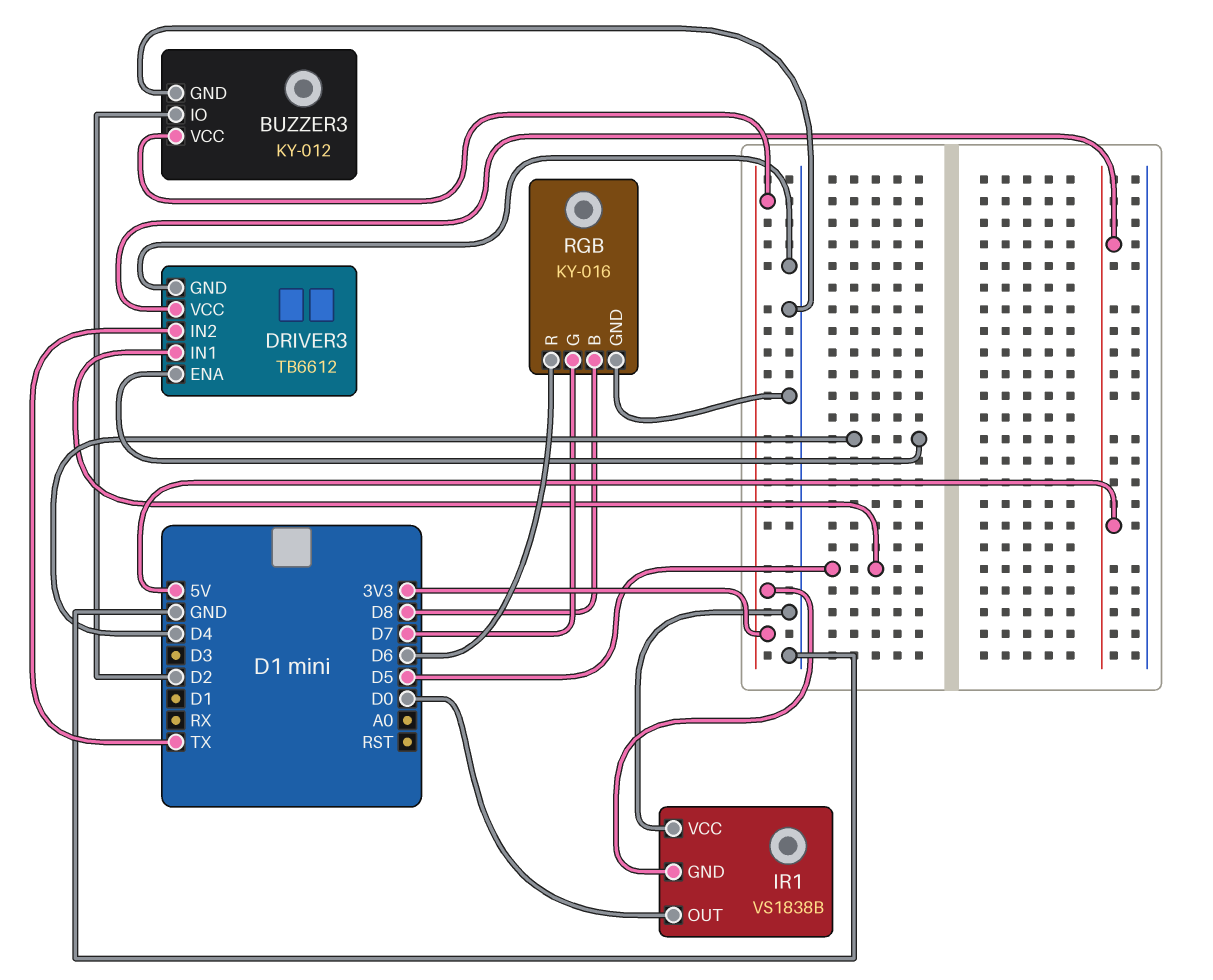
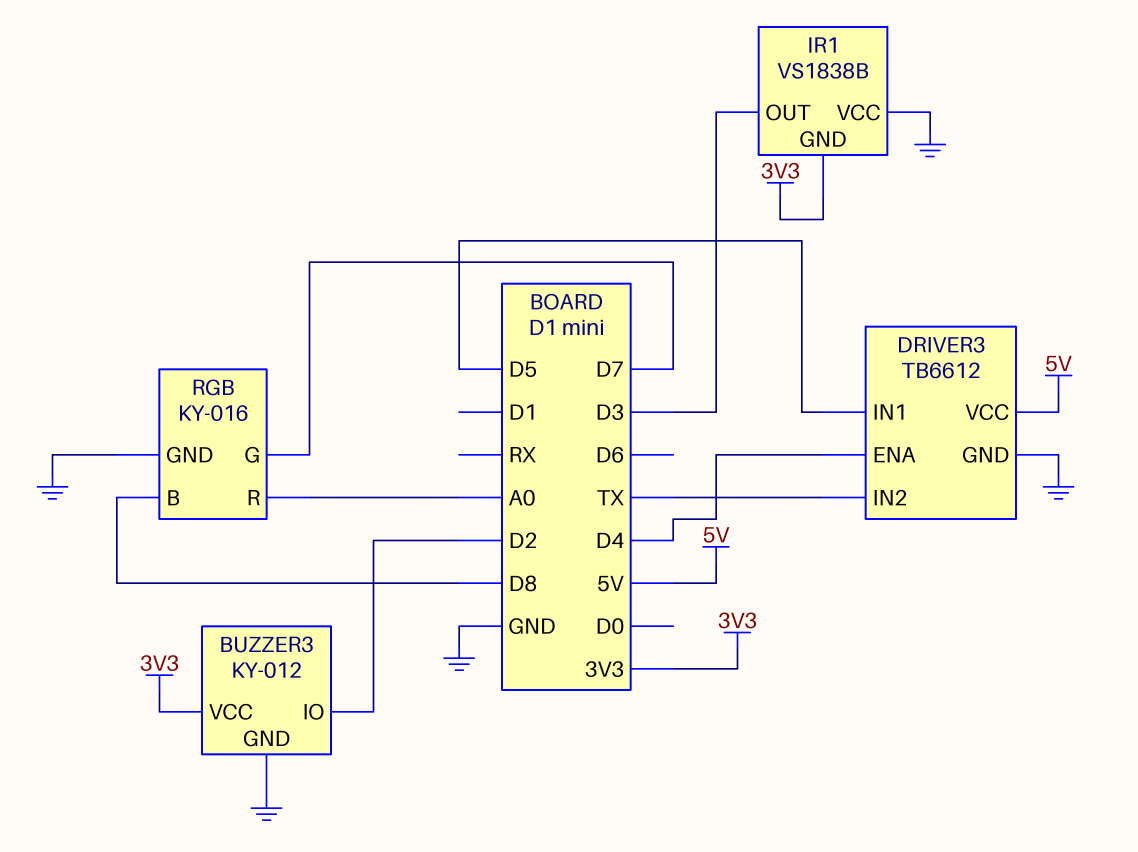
IR1 pin OUT: D0 -> D3
RGB pin R: D6 -> A0

